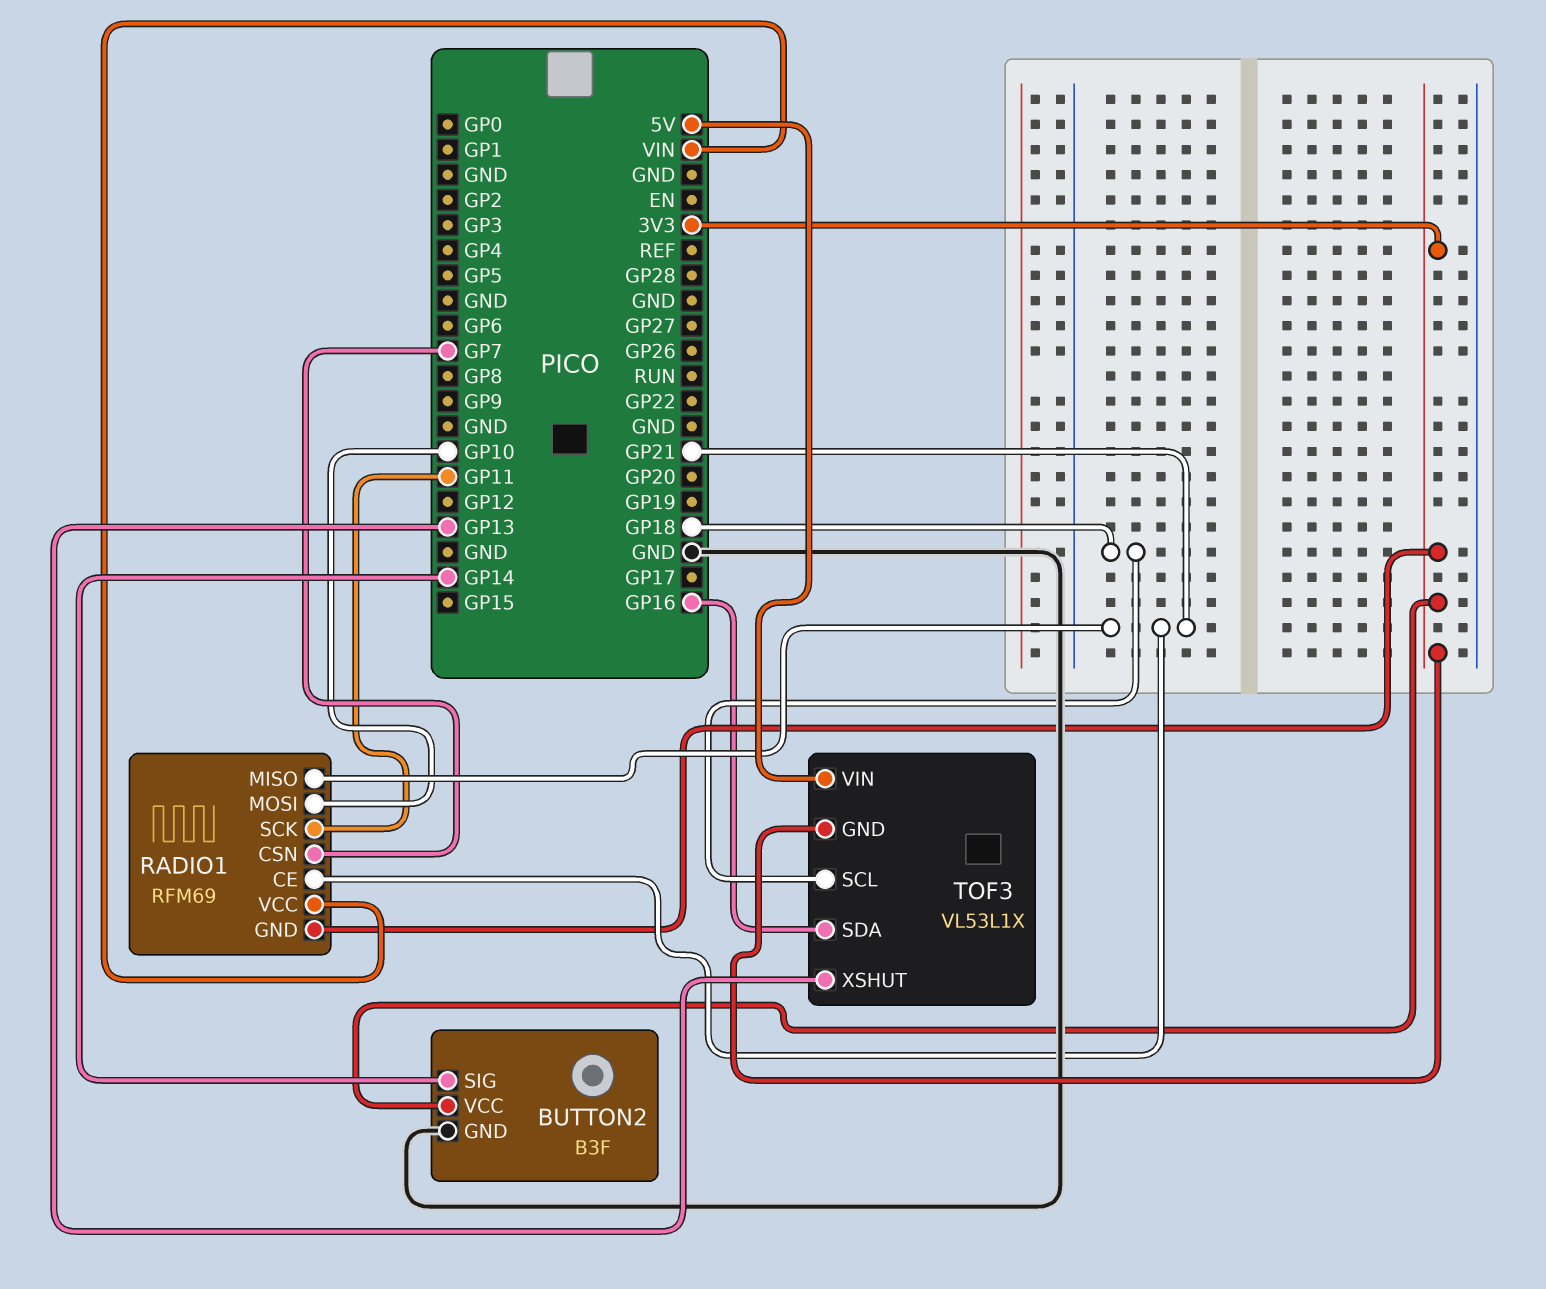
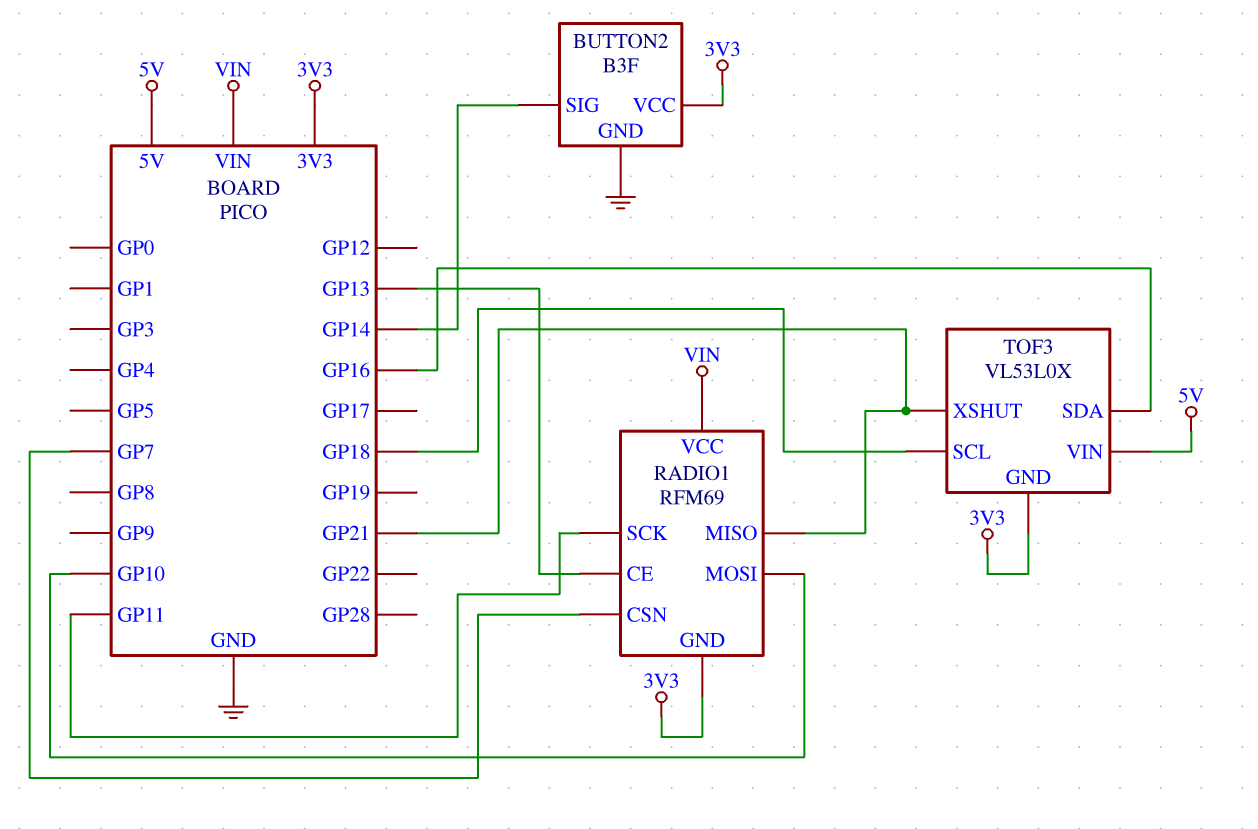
RADIO1 pin CE: GP21 -> GP13
TOF3: VL53L1X -> VL53L0X
TOF3 pin XSHUT: GP13 -> GP21

